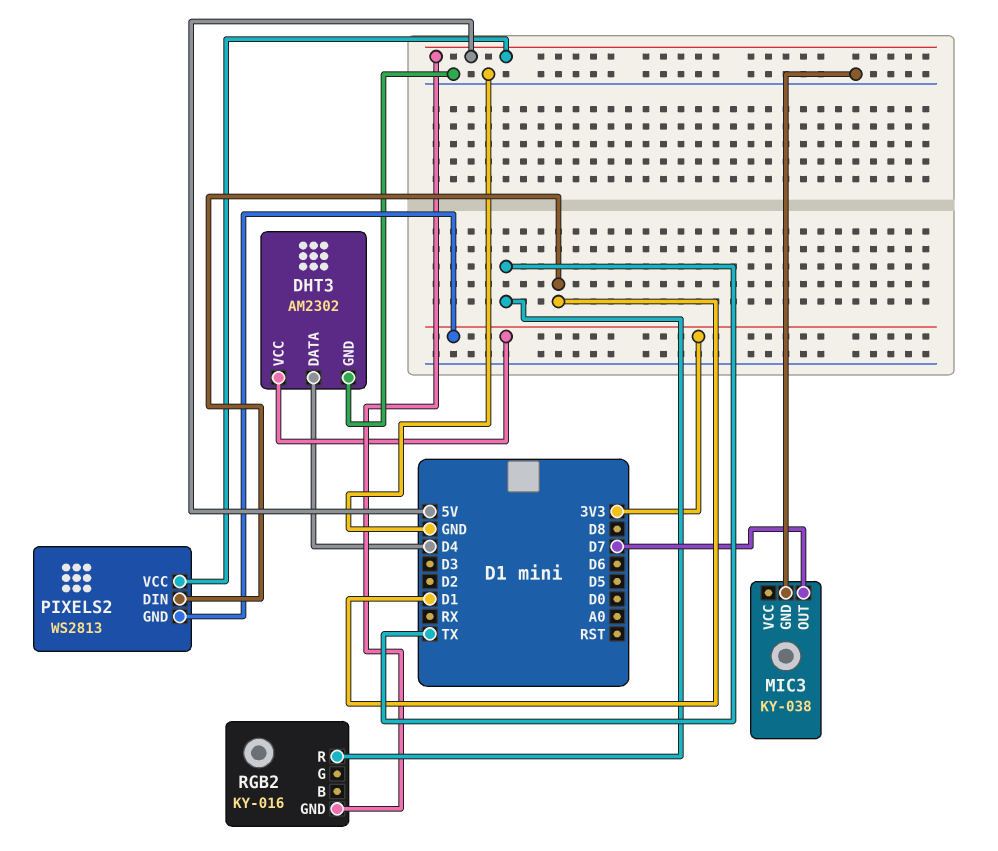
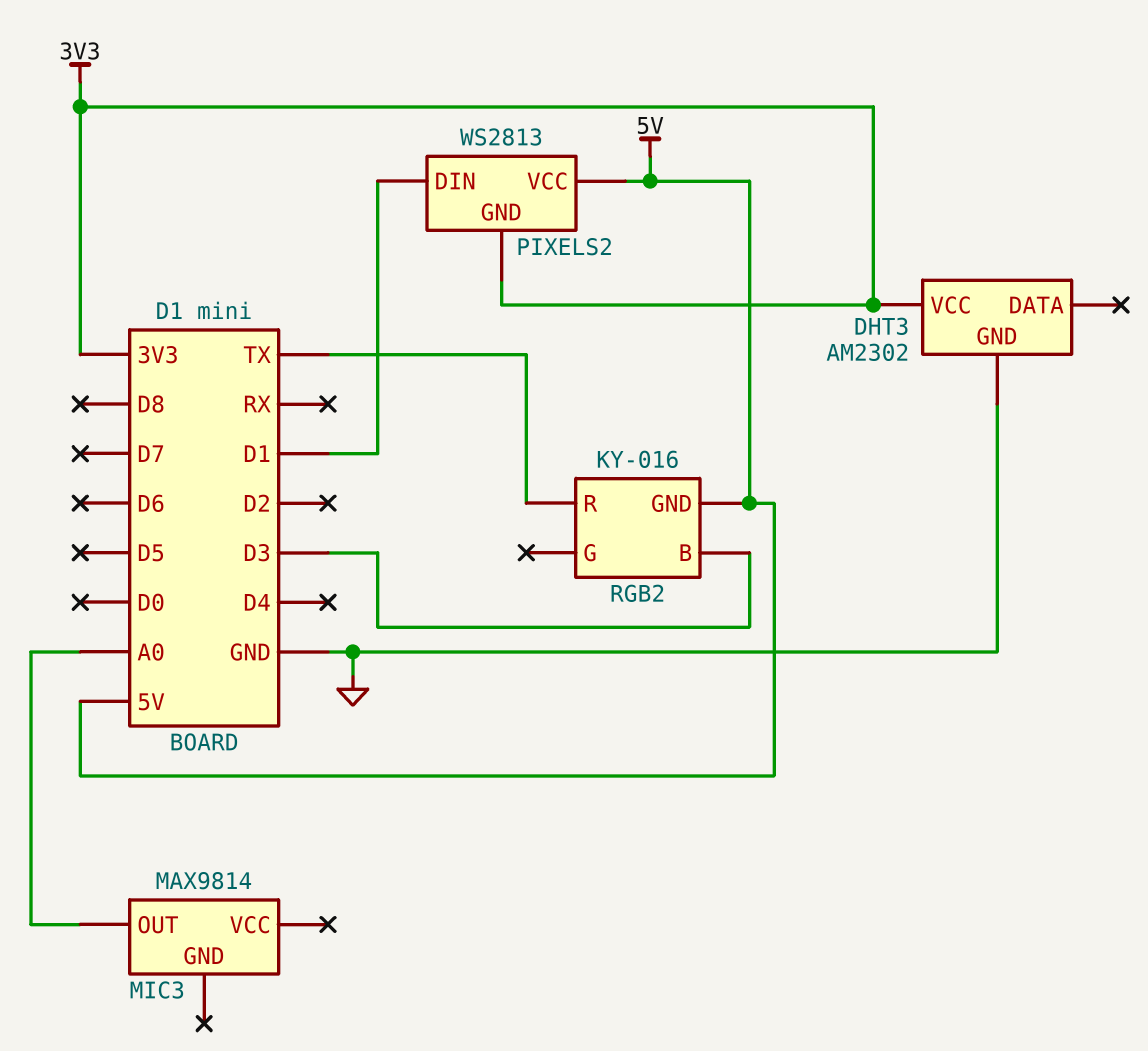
DHT3 pin DATA: D4 -> none
MIC3: KY-038 -> MAX9814
MIC3 pin GND: GND -> none
MIC3 pin OUT: D7 -> A0
RGB2 pin B: none -> D3

